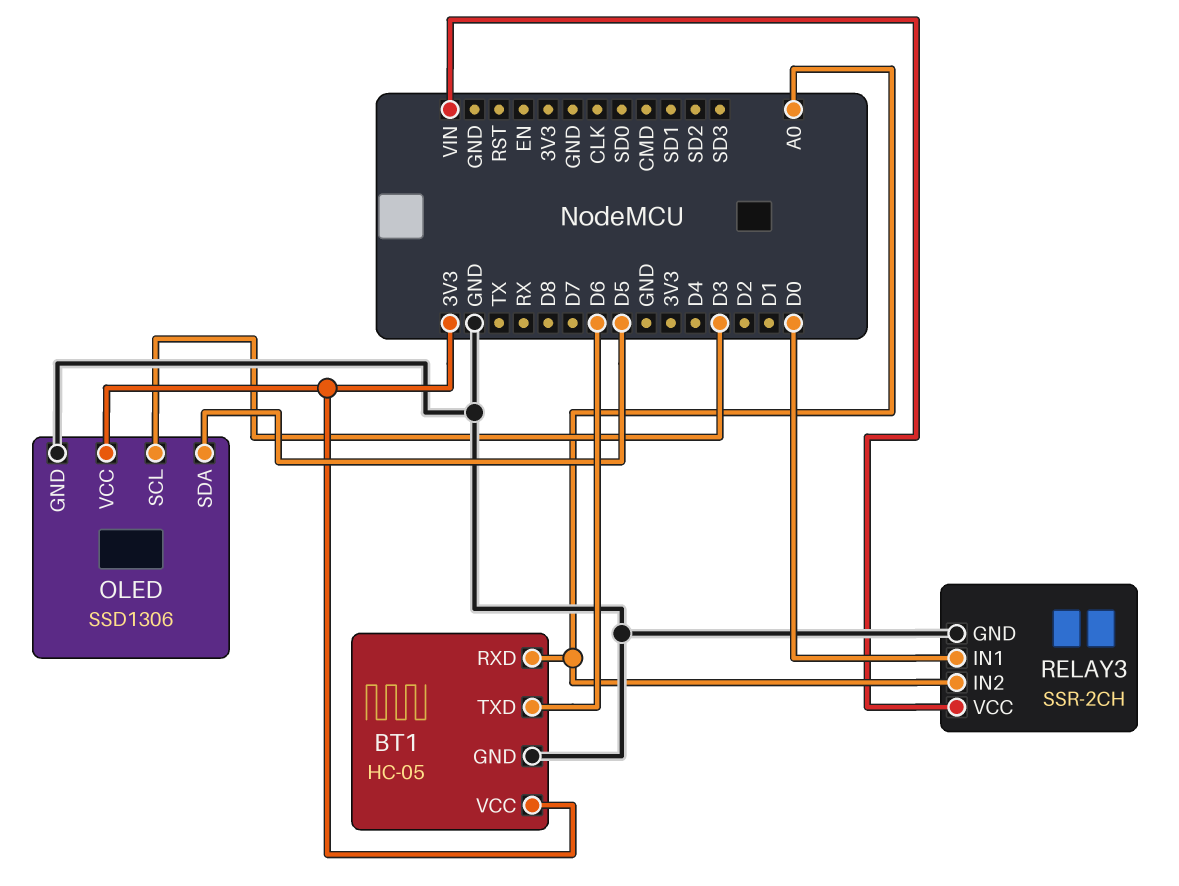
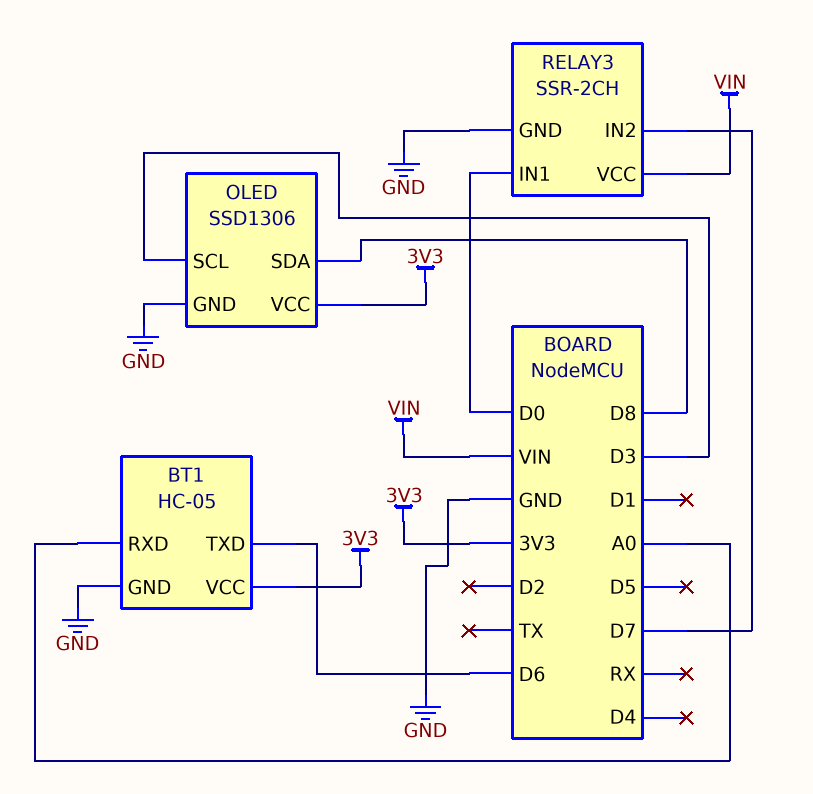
OLED pin SDA: D5 -> D8
RELAY3 pin IN2: A0 -> D7

